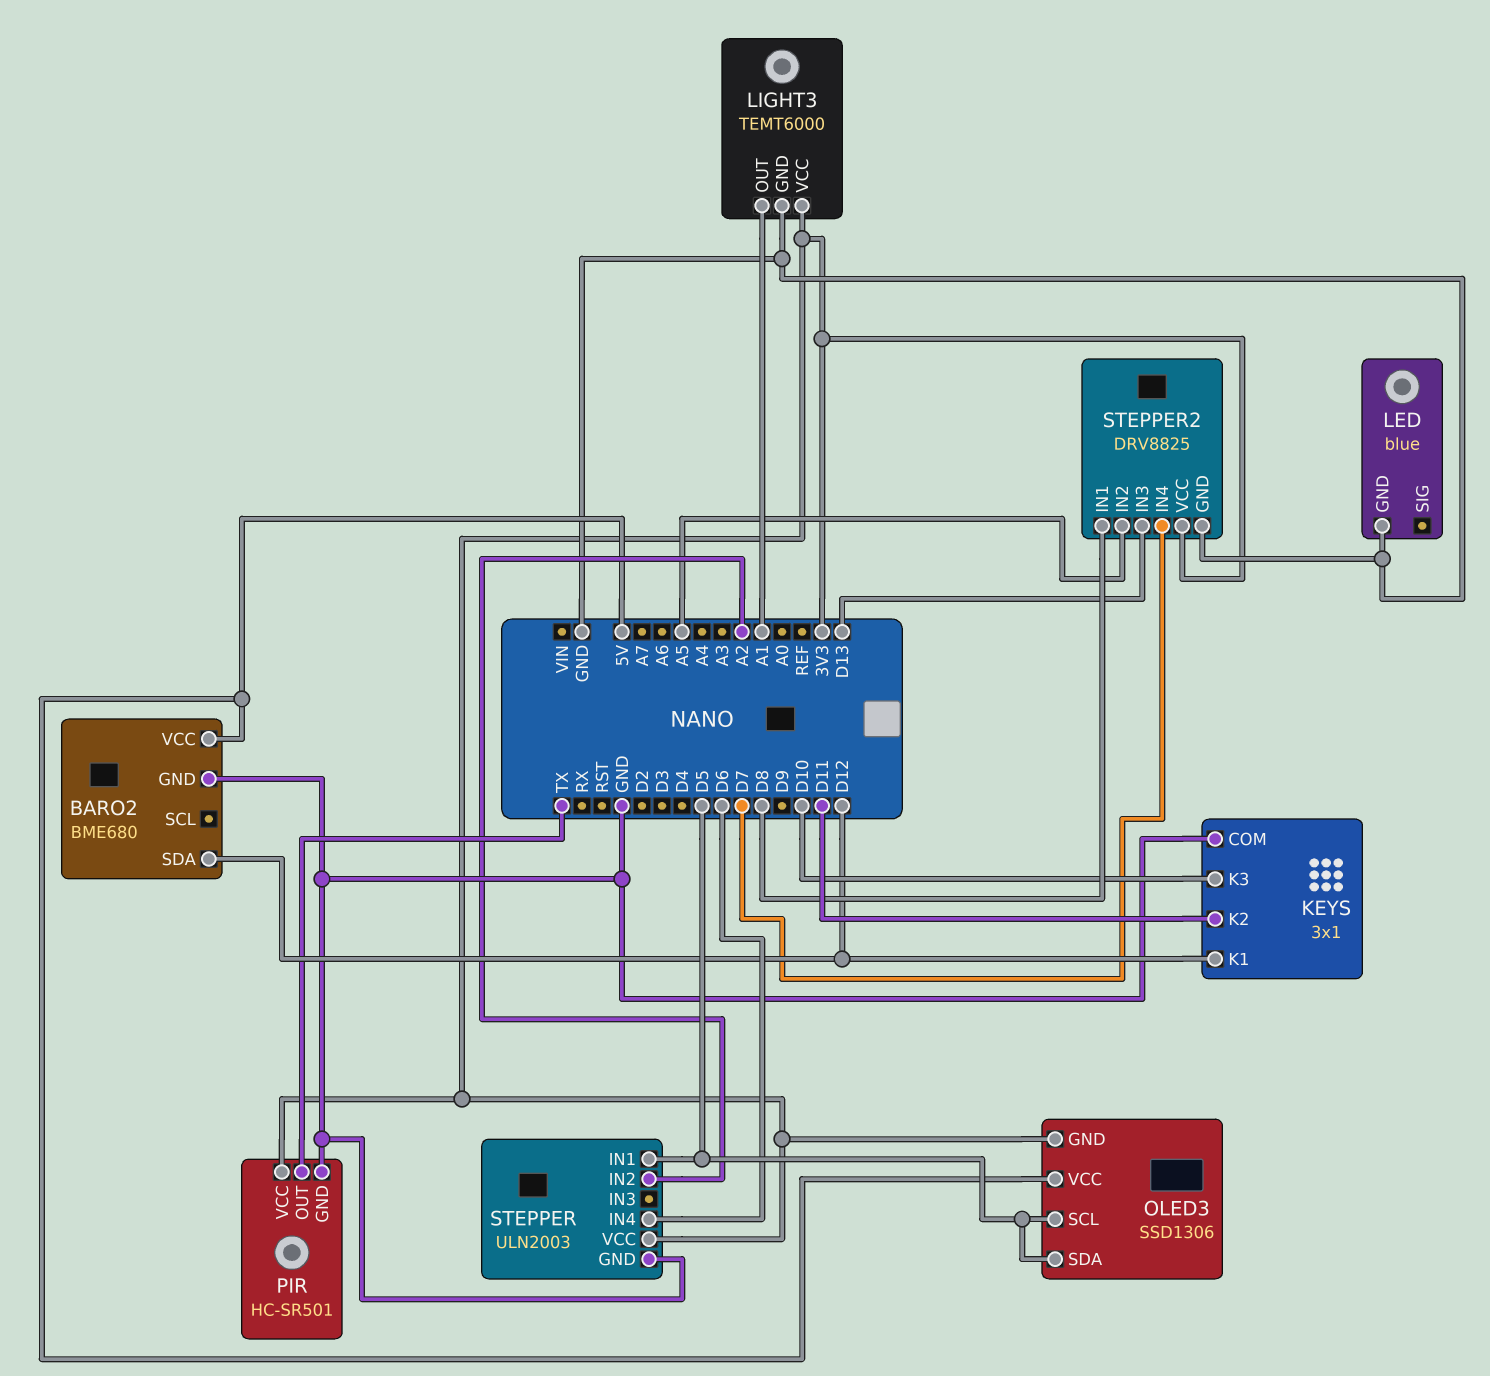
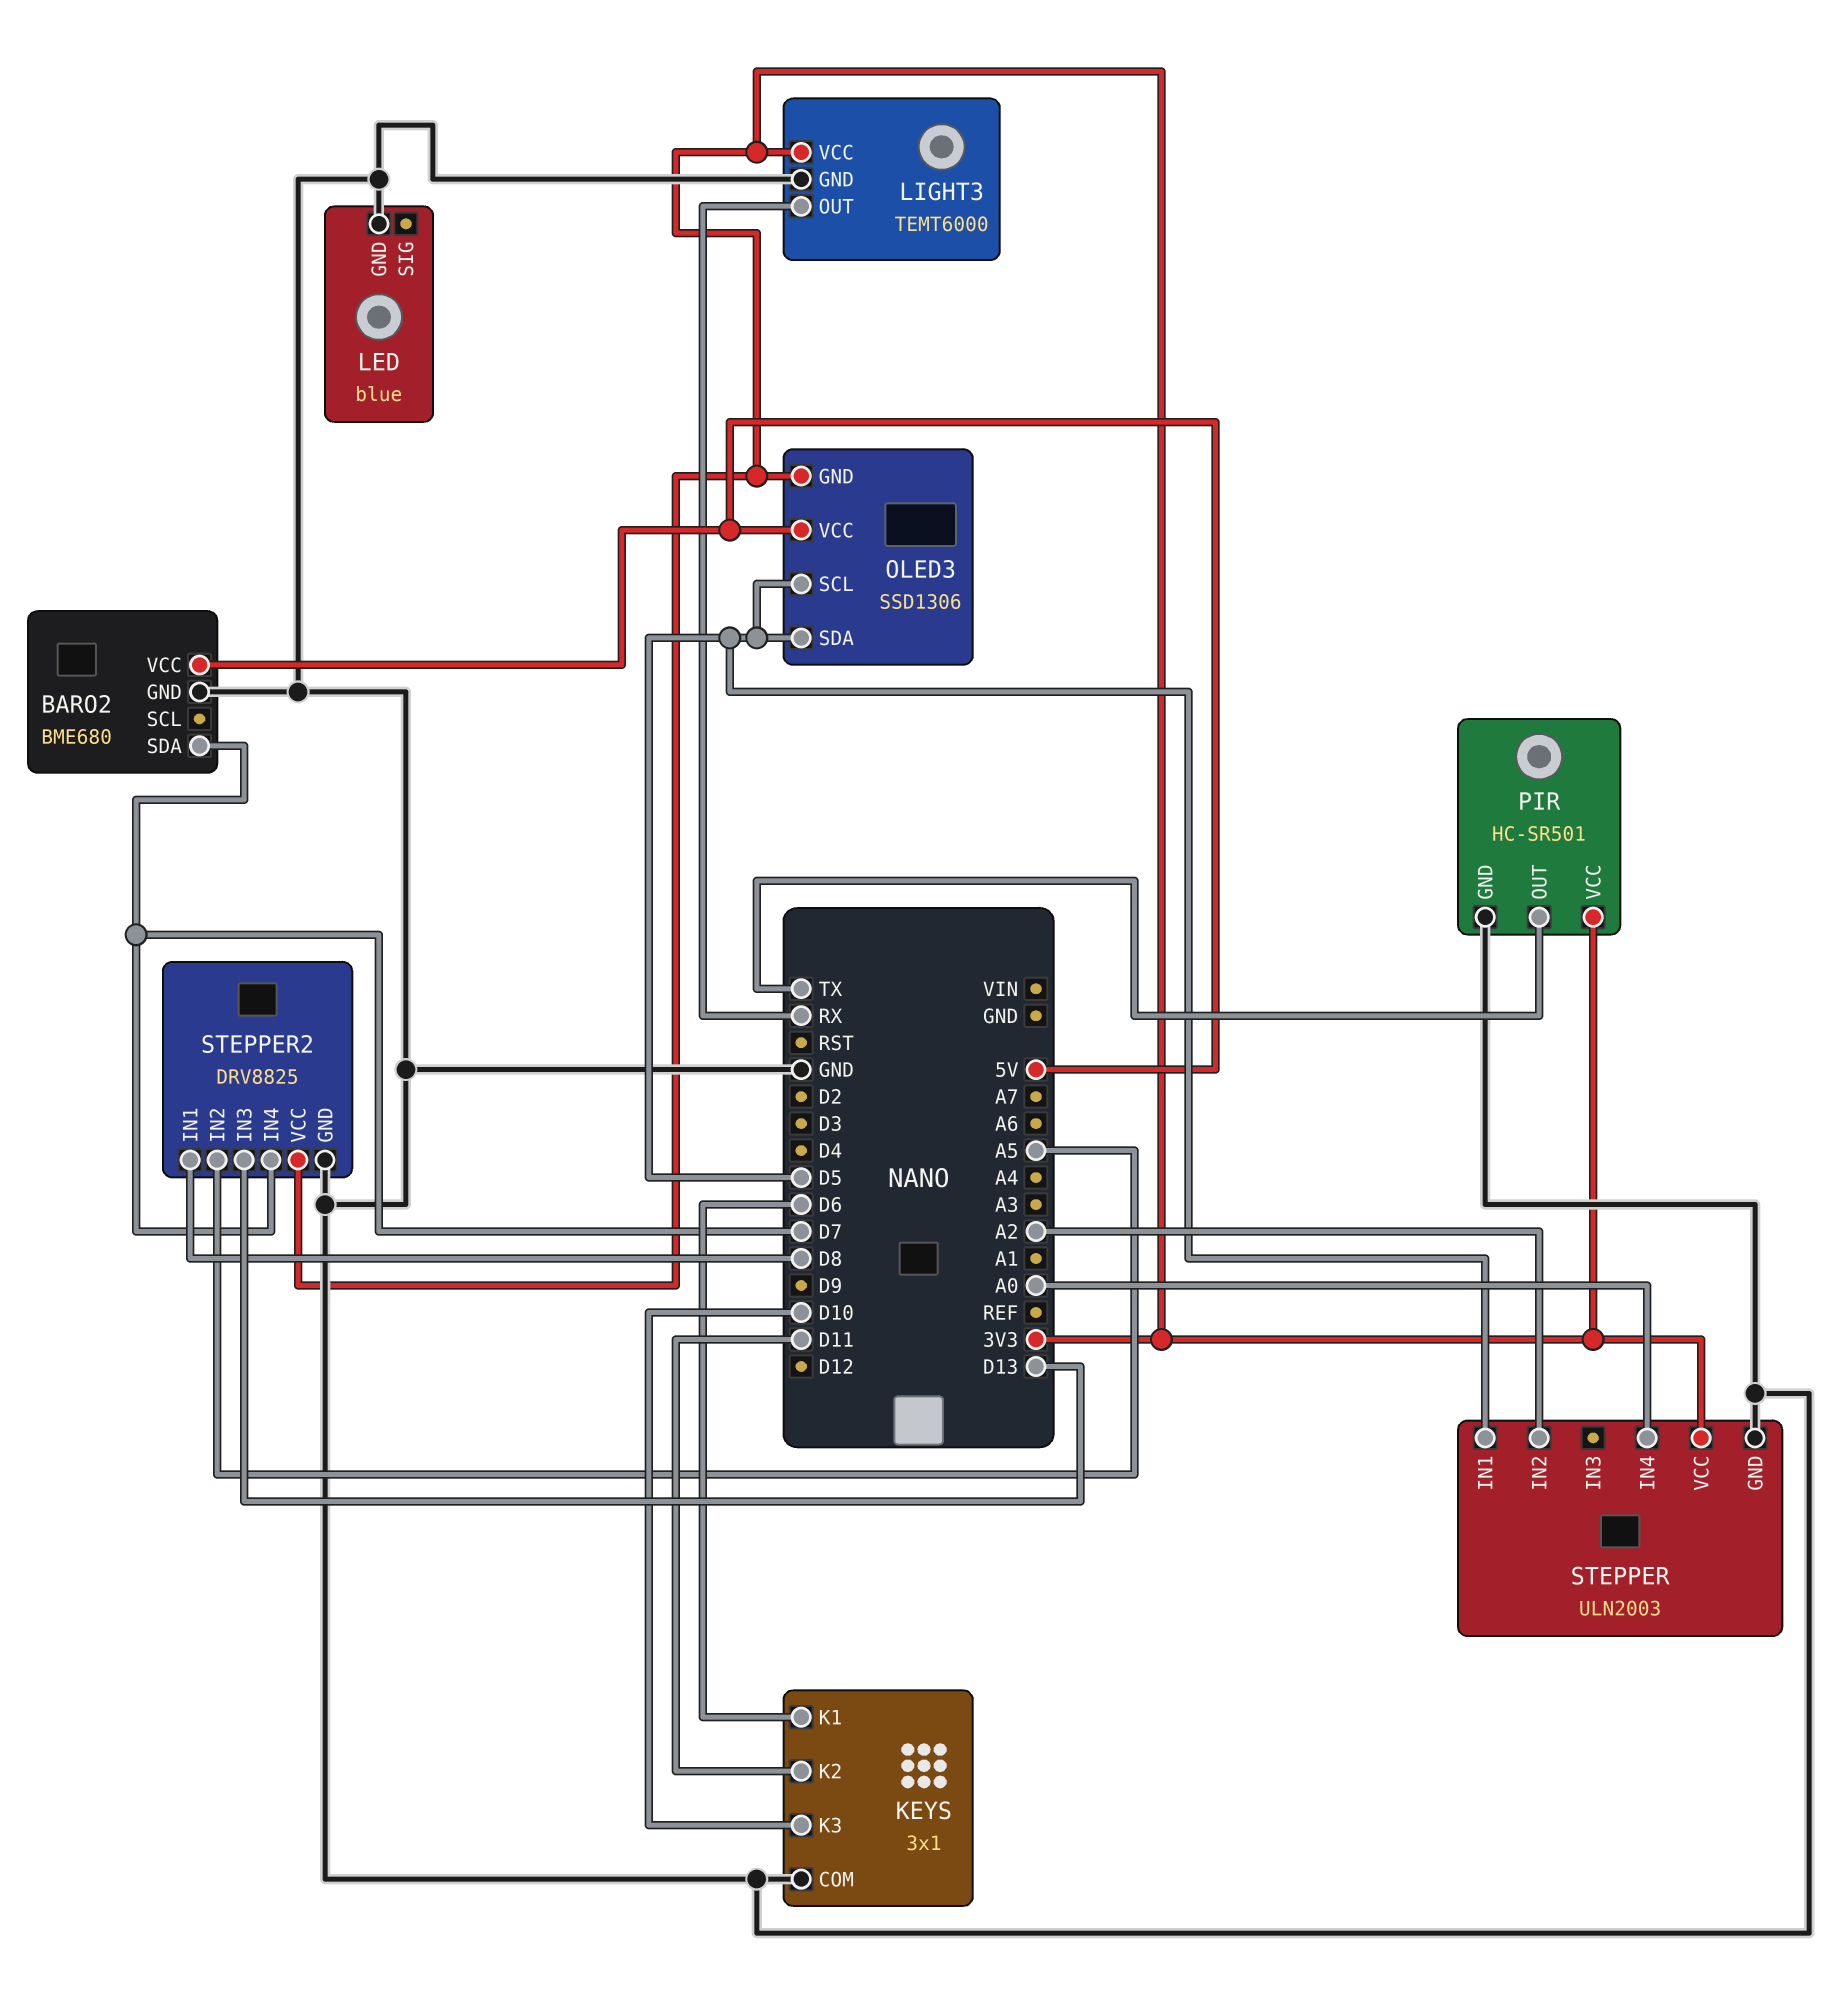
BARO2 pin SDA: D12 -> D7
KEYS pin K1: D12 -> D6
LIGHT3 pin OUT: A1 -> RX
STEPPER pin IN4: D6 -> A0

